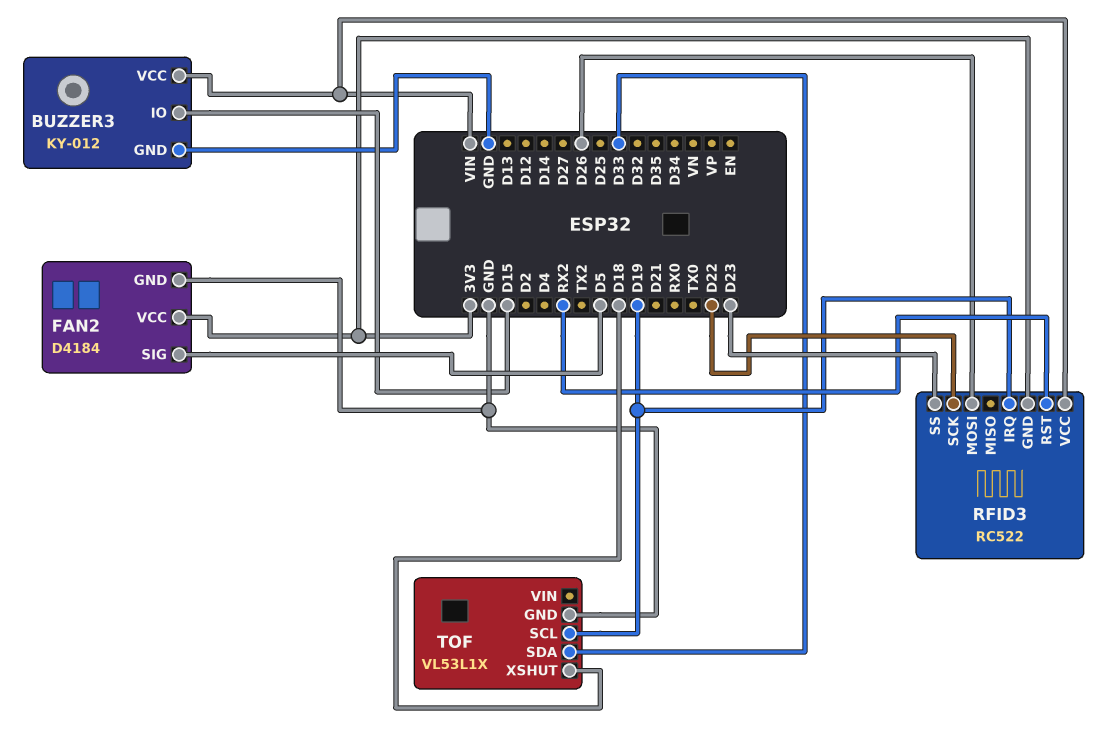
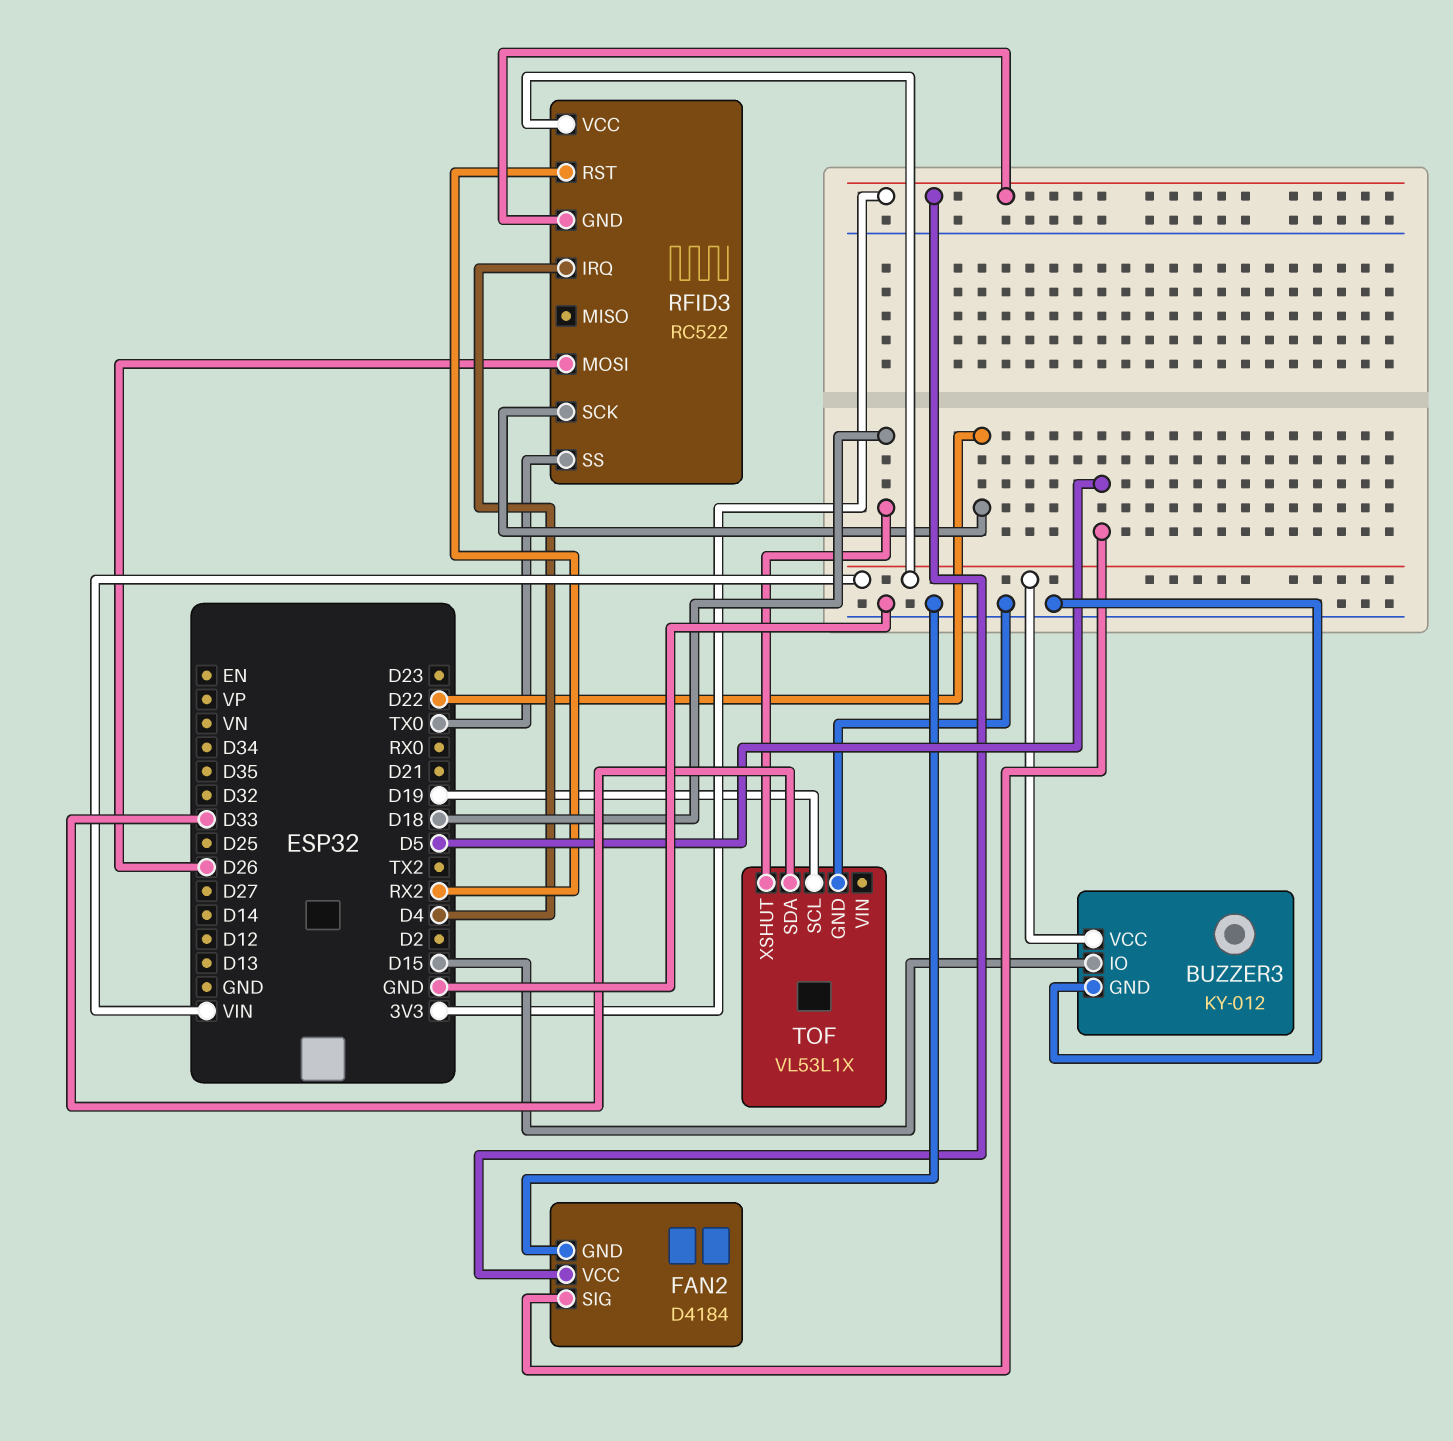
RFID3 pin IRQ: D19 -> D4
RFID3 pin SS: D23 -> TX0

